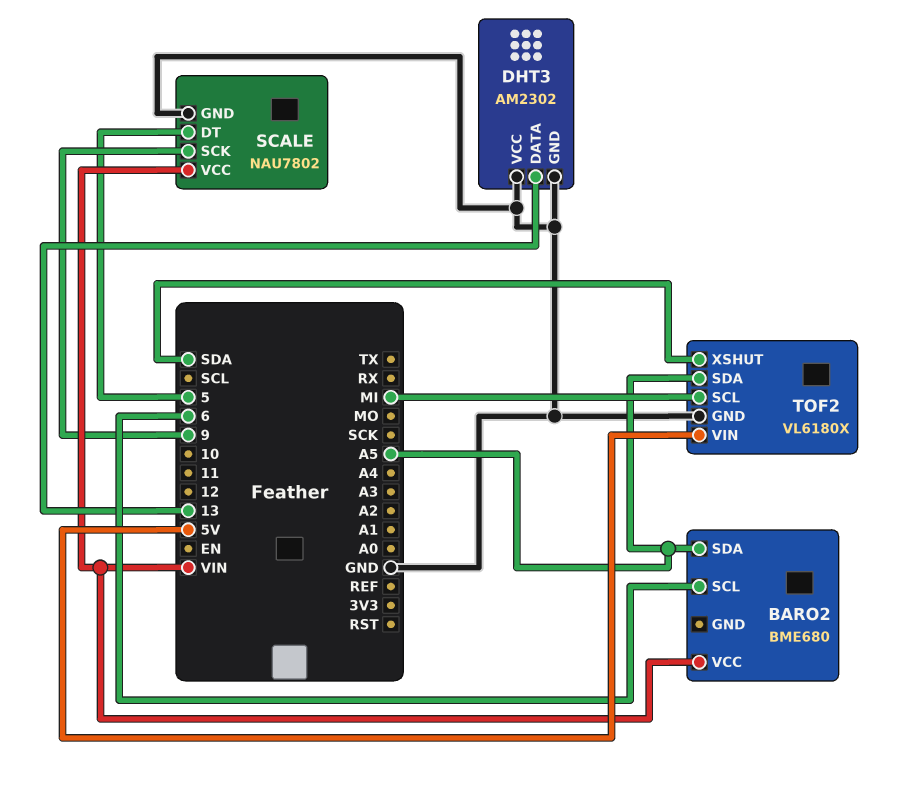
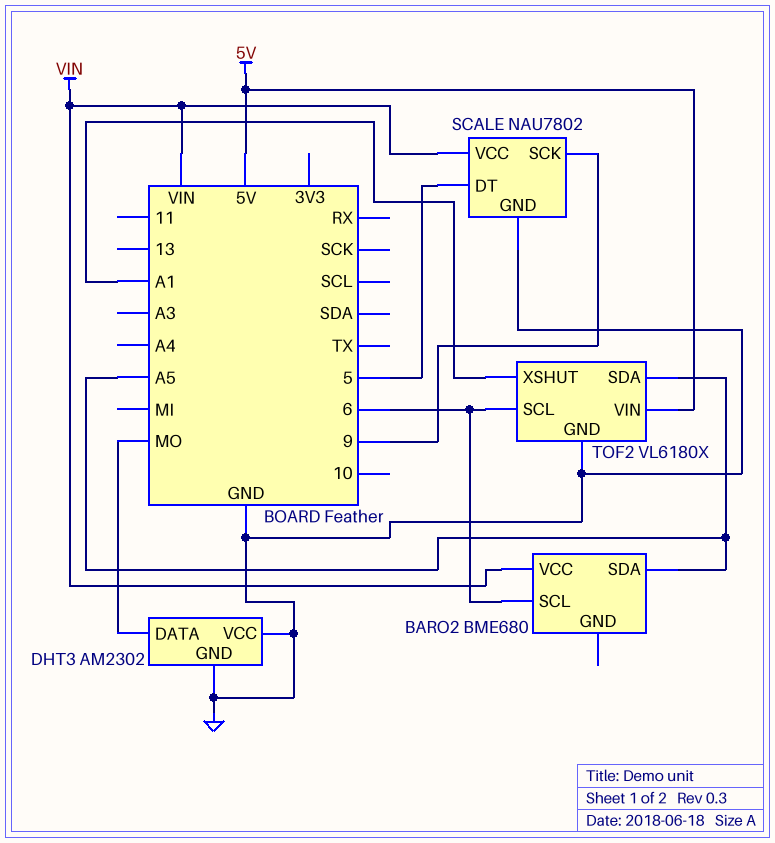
DHT3 pin DATA: 13 -> MO
TOF2 pin SCL: MI -> 6
TOF2 pin XSHUT: SDA -> A1

